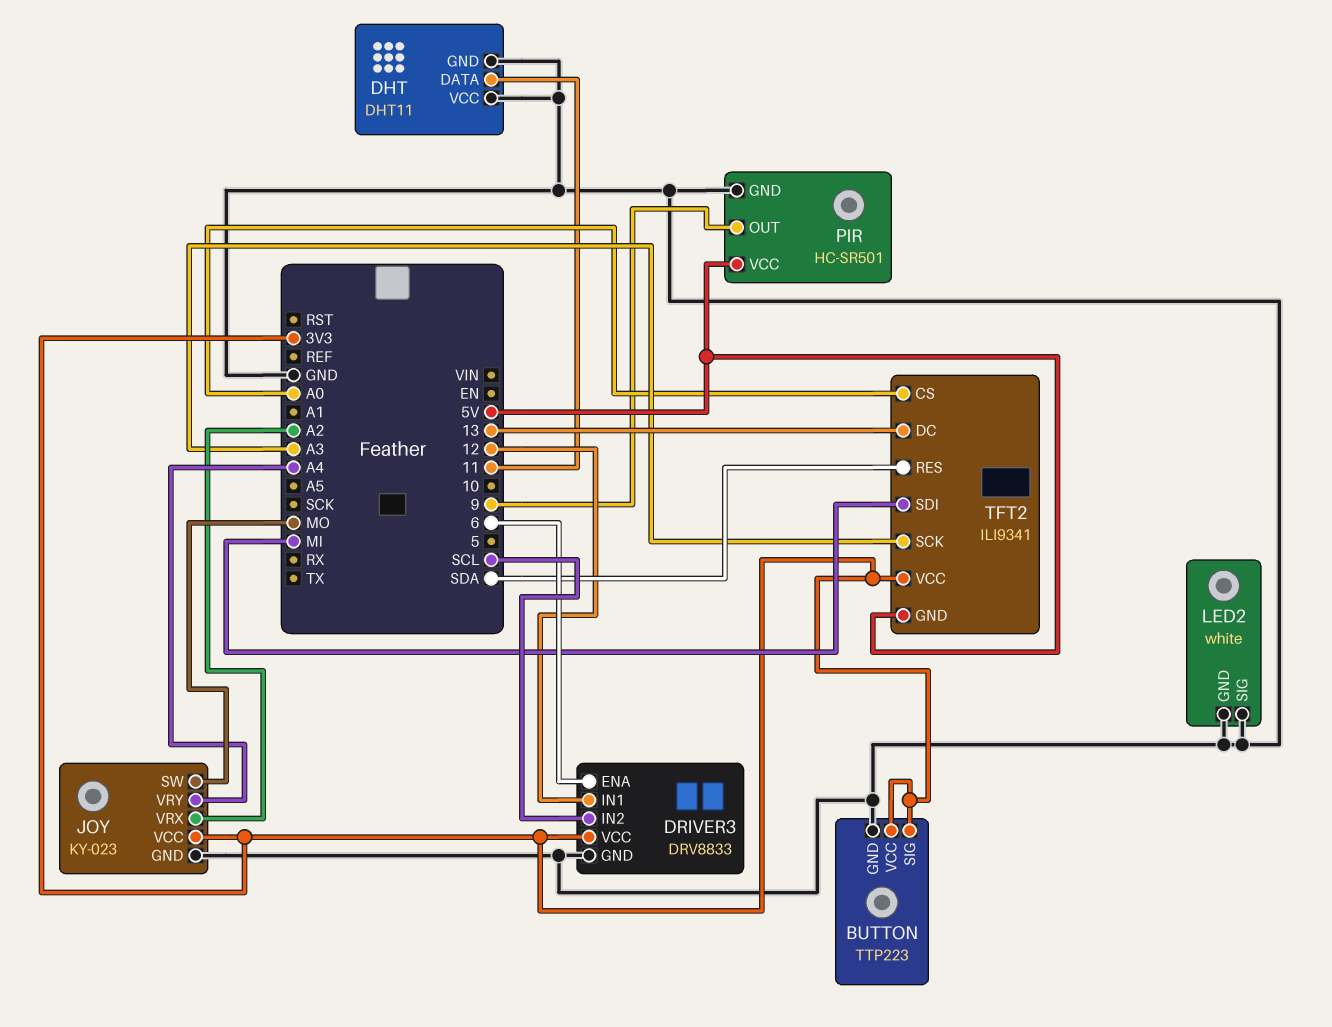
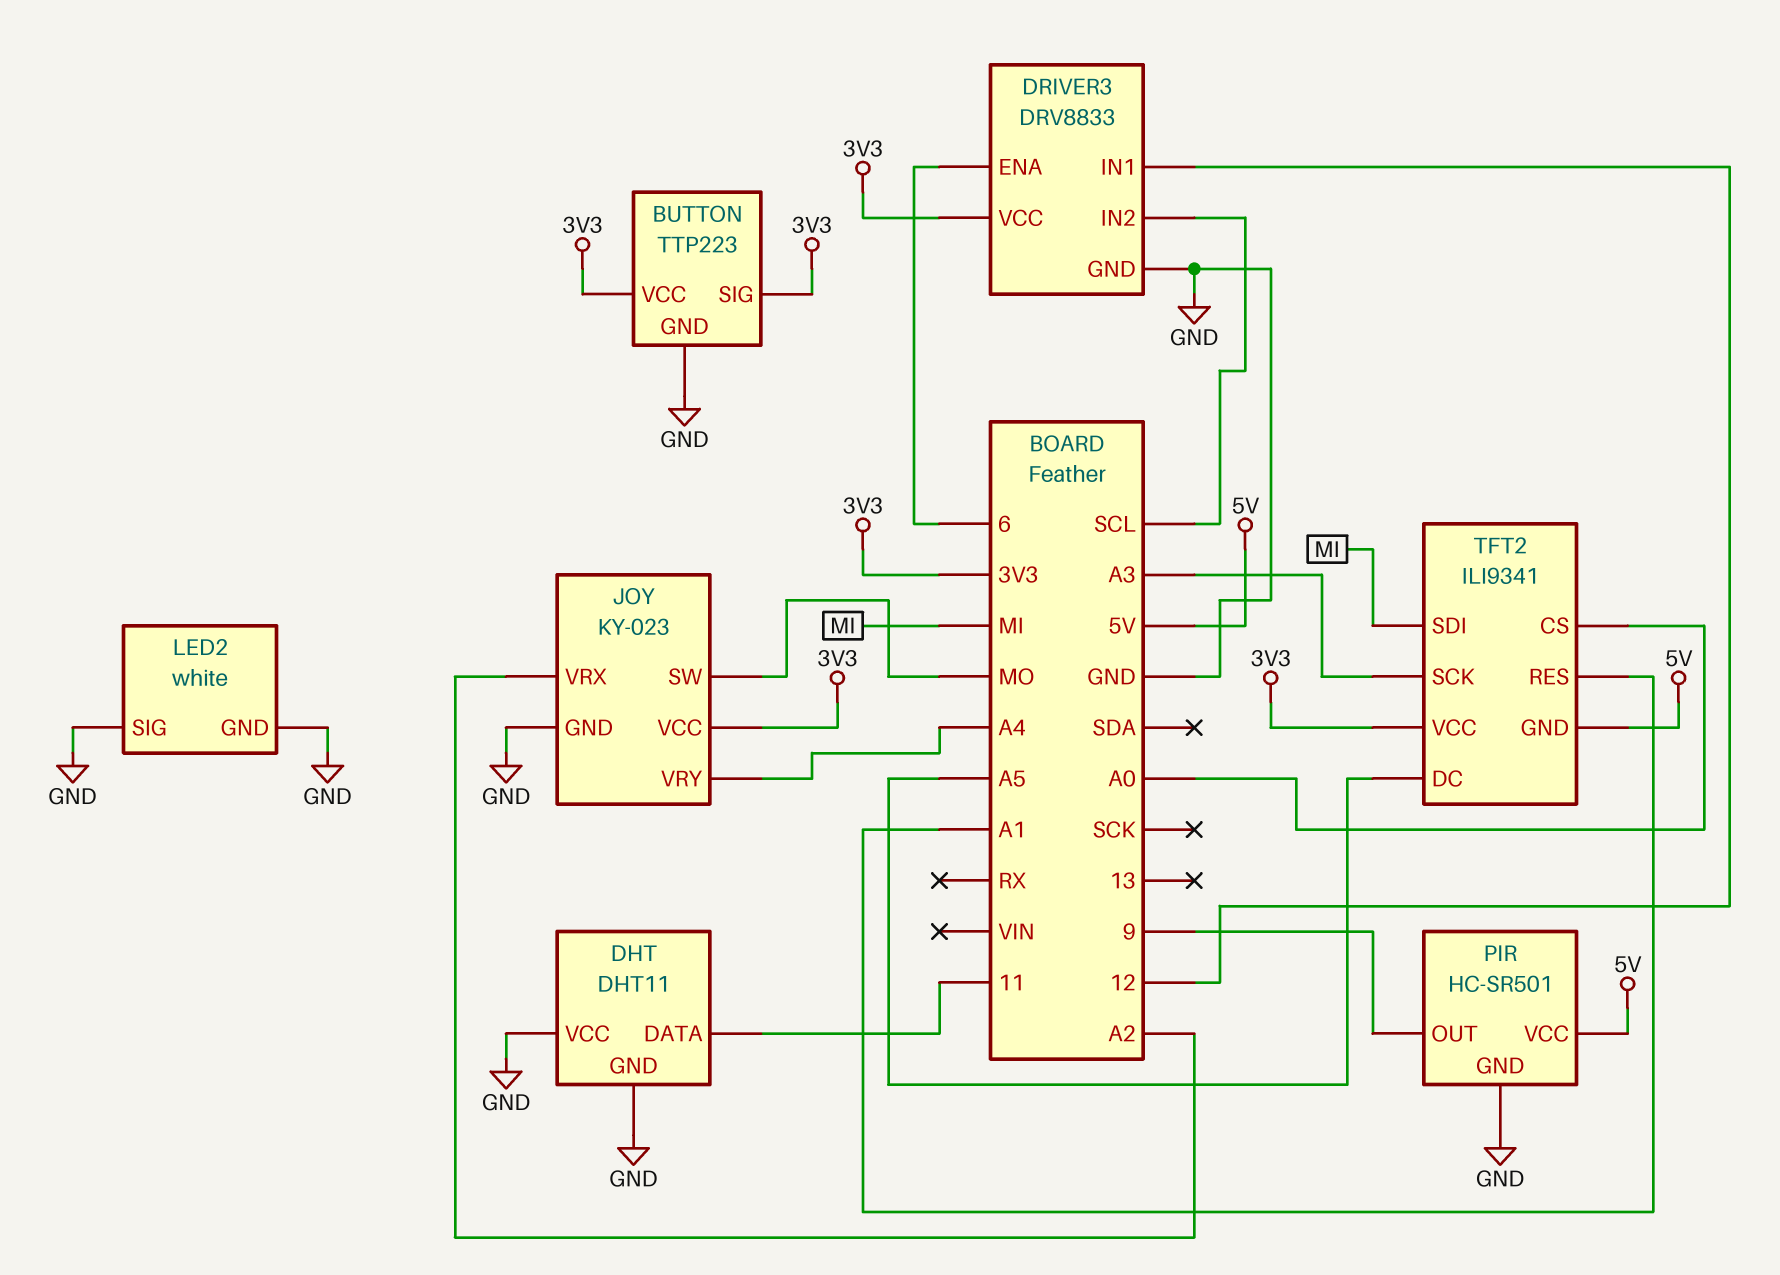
TFT2 pin DC: 13 -> A5
TFT2 pin RES: SDA -> A1

